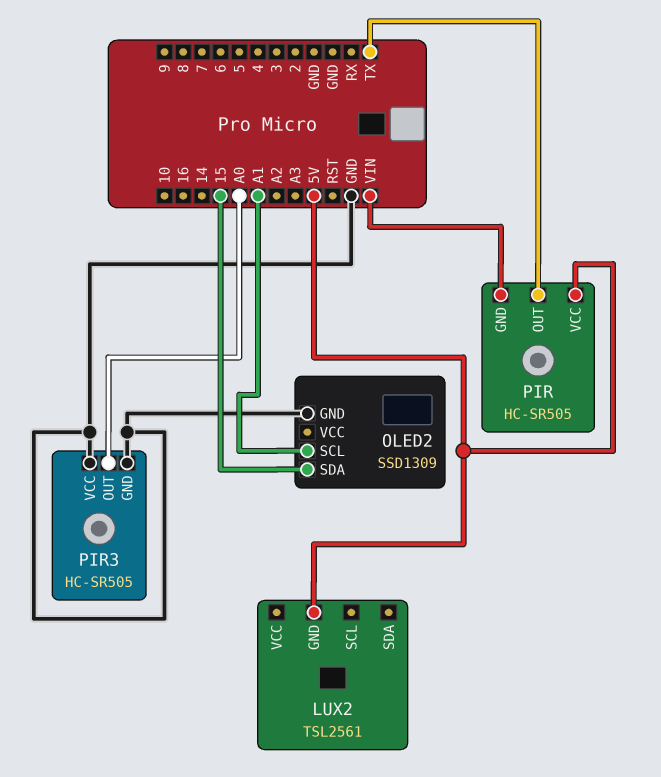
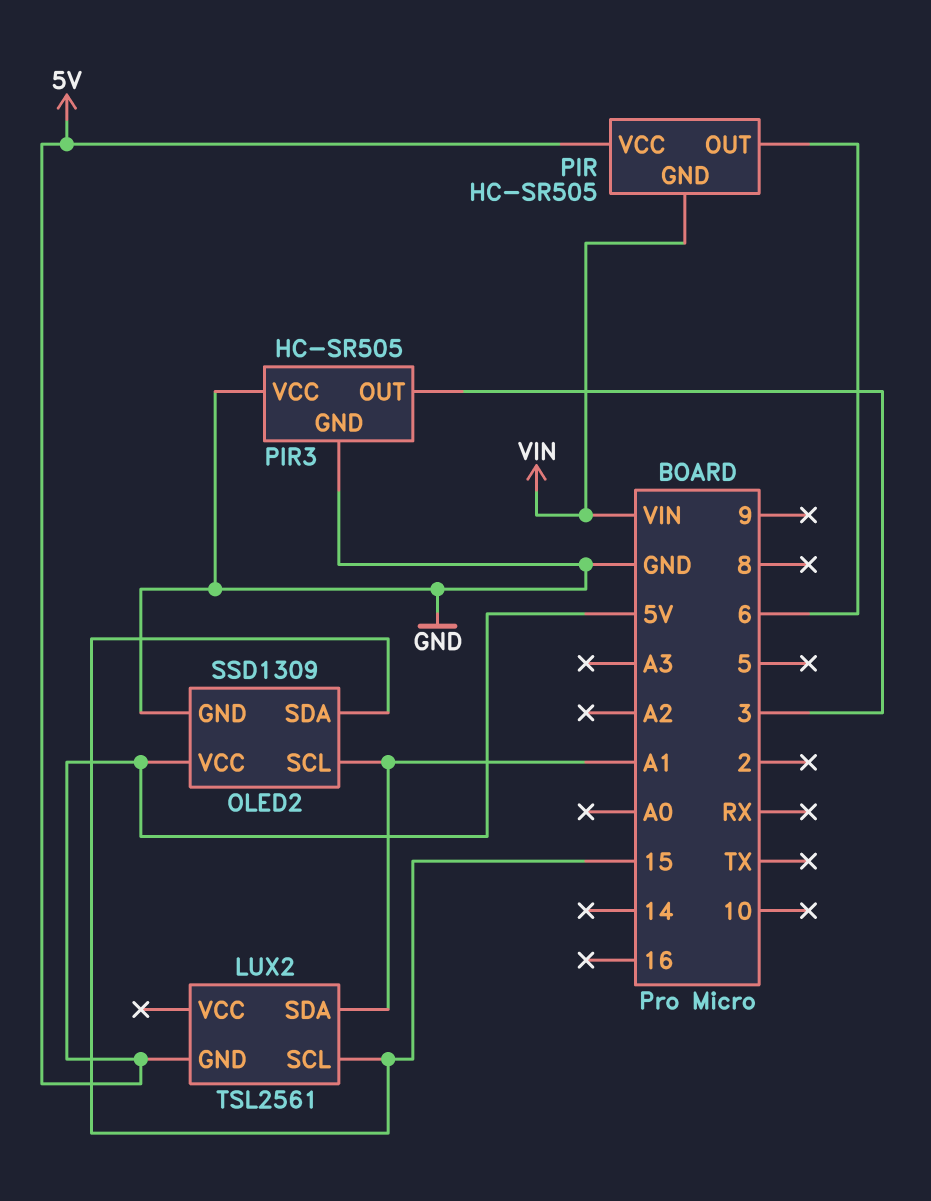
LUX2 pin SCL: none -> 15
LUX2 pin SDA: none -> A1
OLED2 pin VCC: none -> 5V
PIR pin OUT: TX -> 6
PIR3 pin OUT: A0 -> 3

